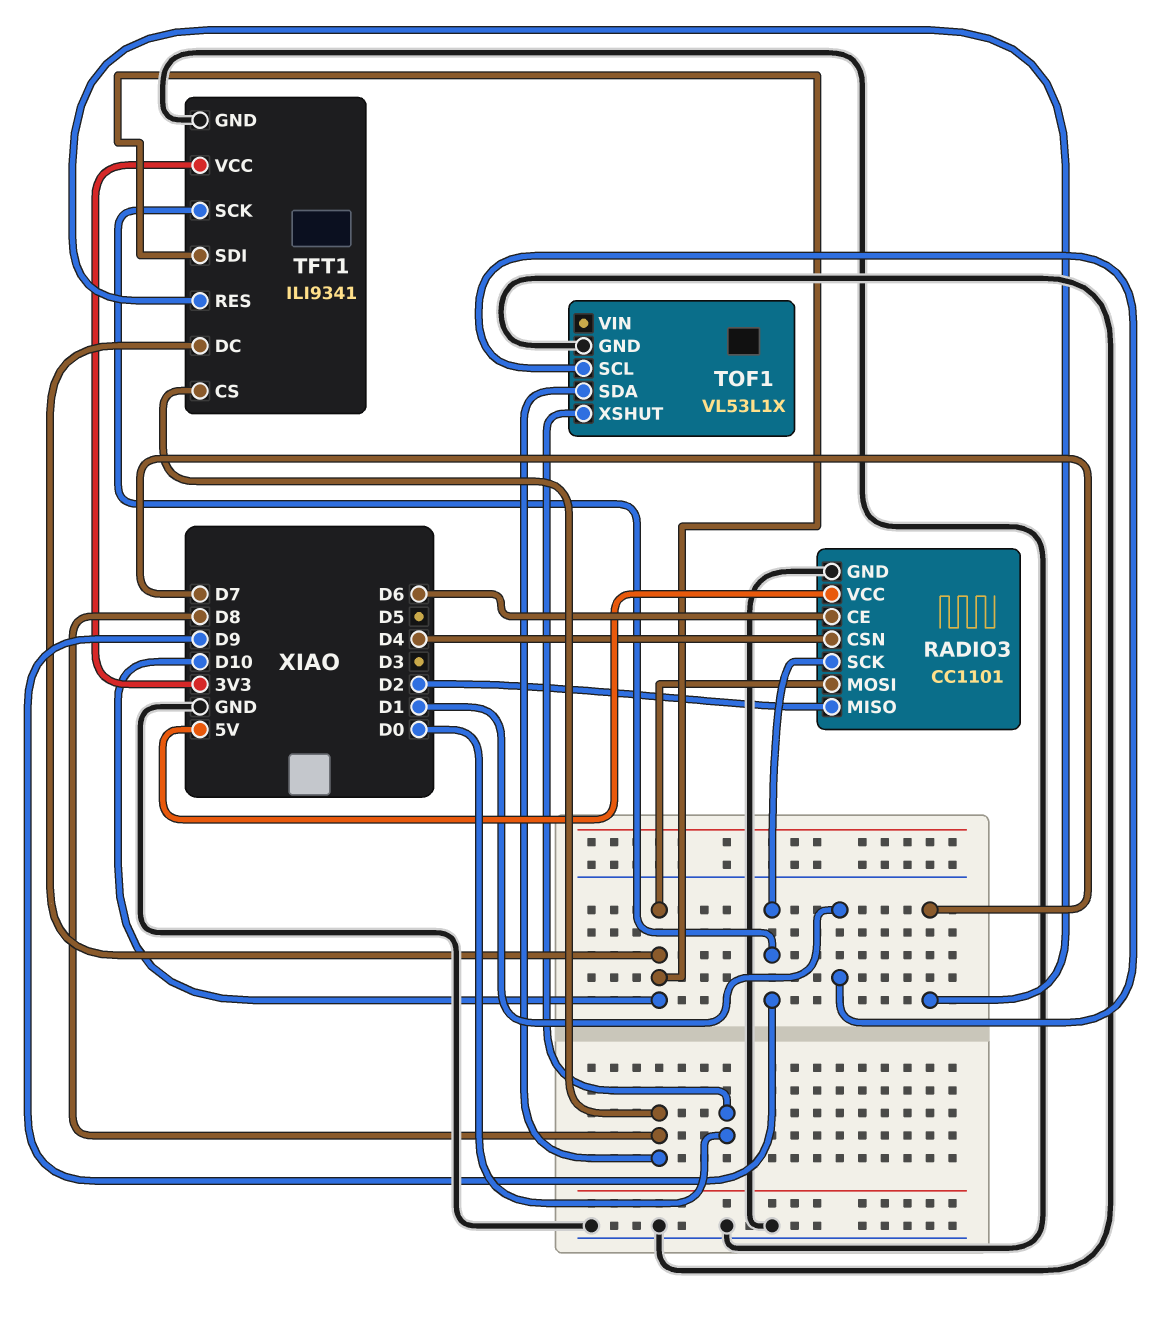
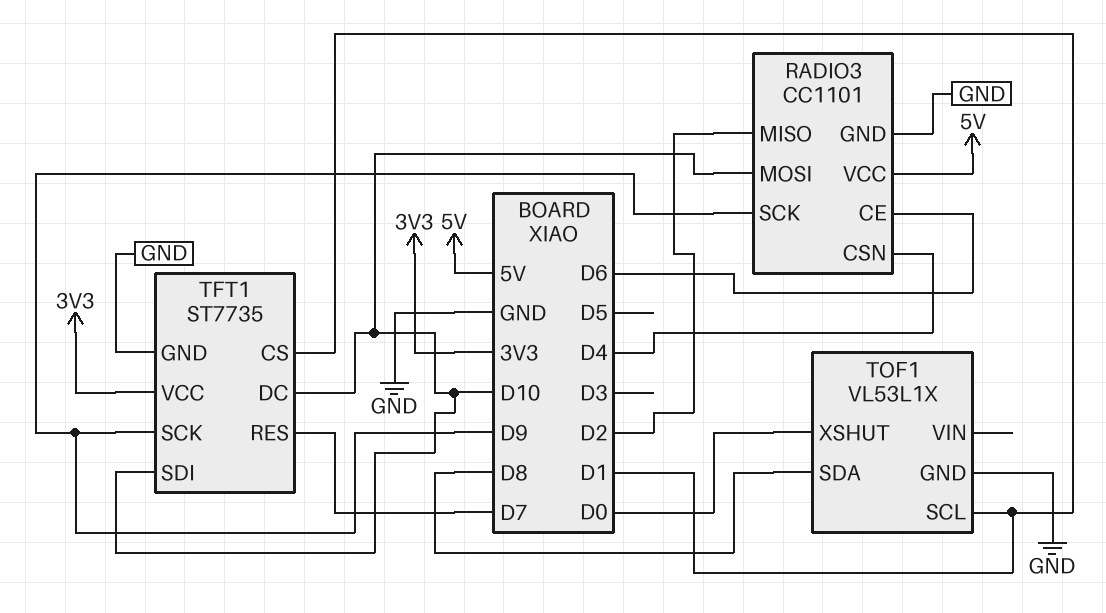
TFT1: ILI9341 -> ST7735
TFT1 pin CS: D8 -> D1

